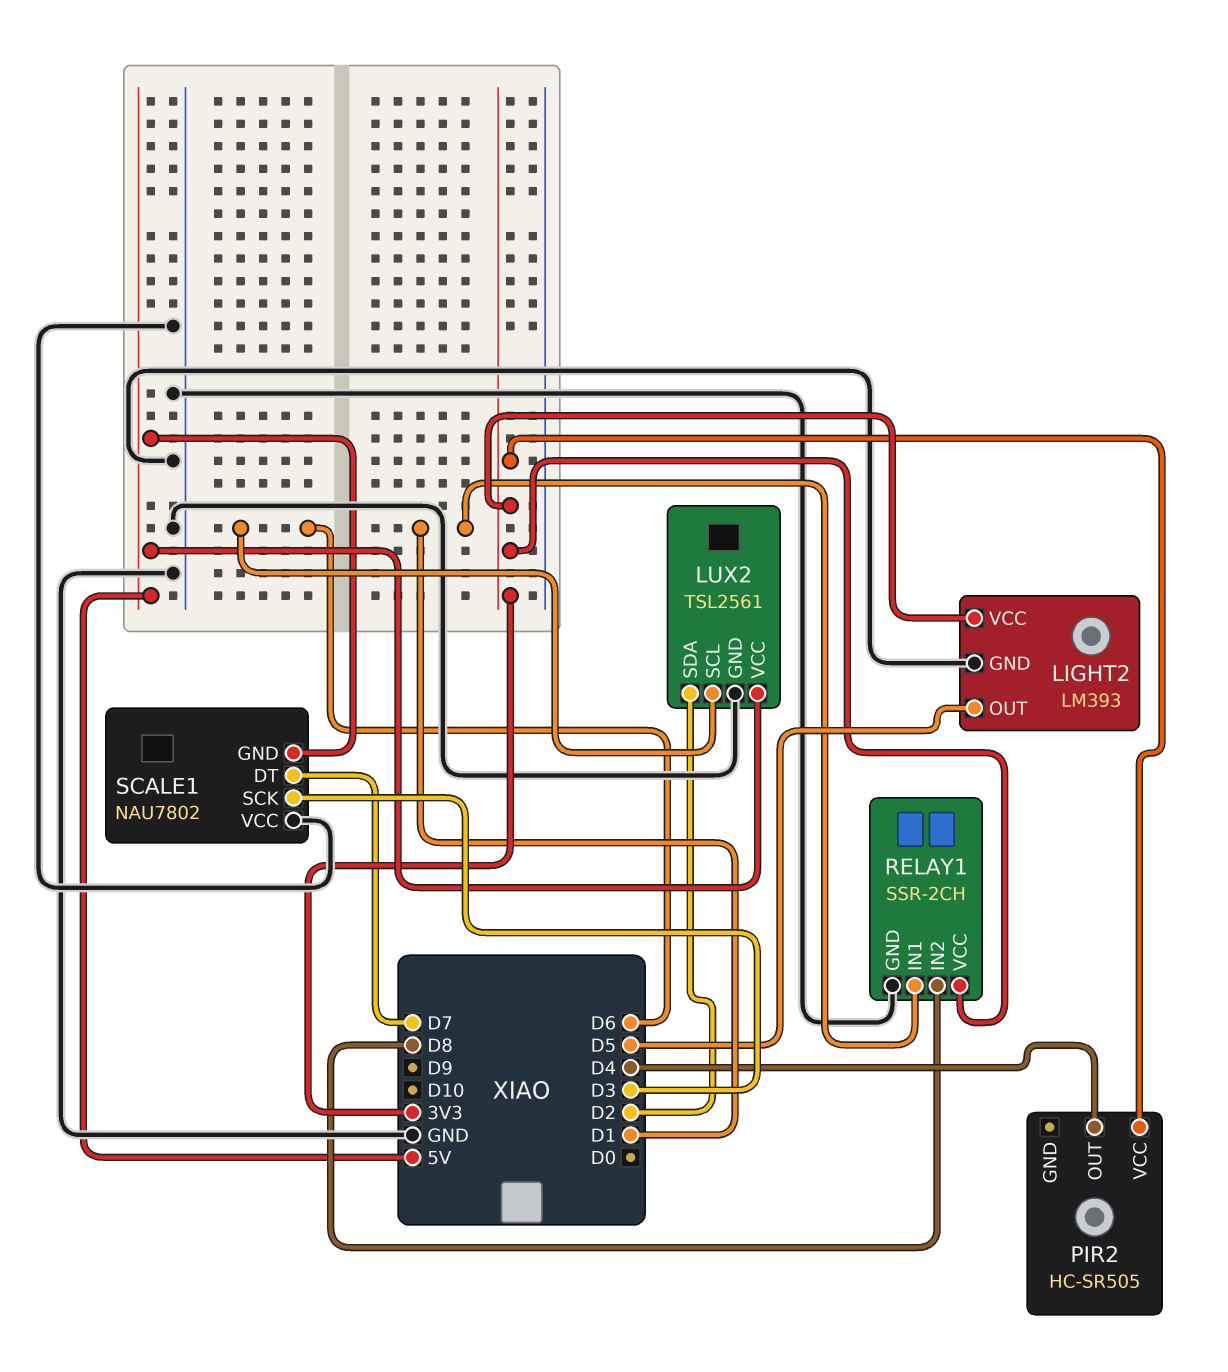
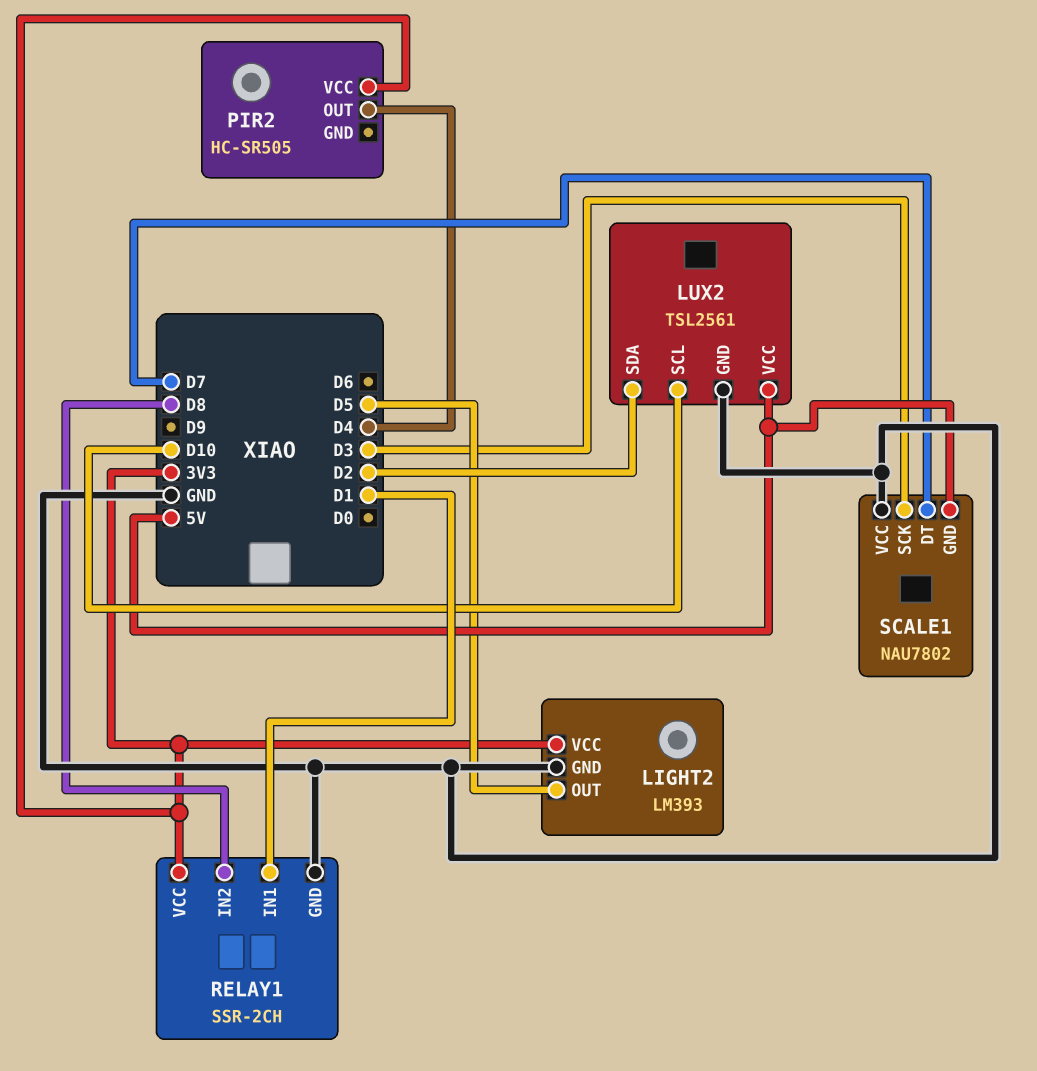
LUX2 pin SCL: D6 -> D10

